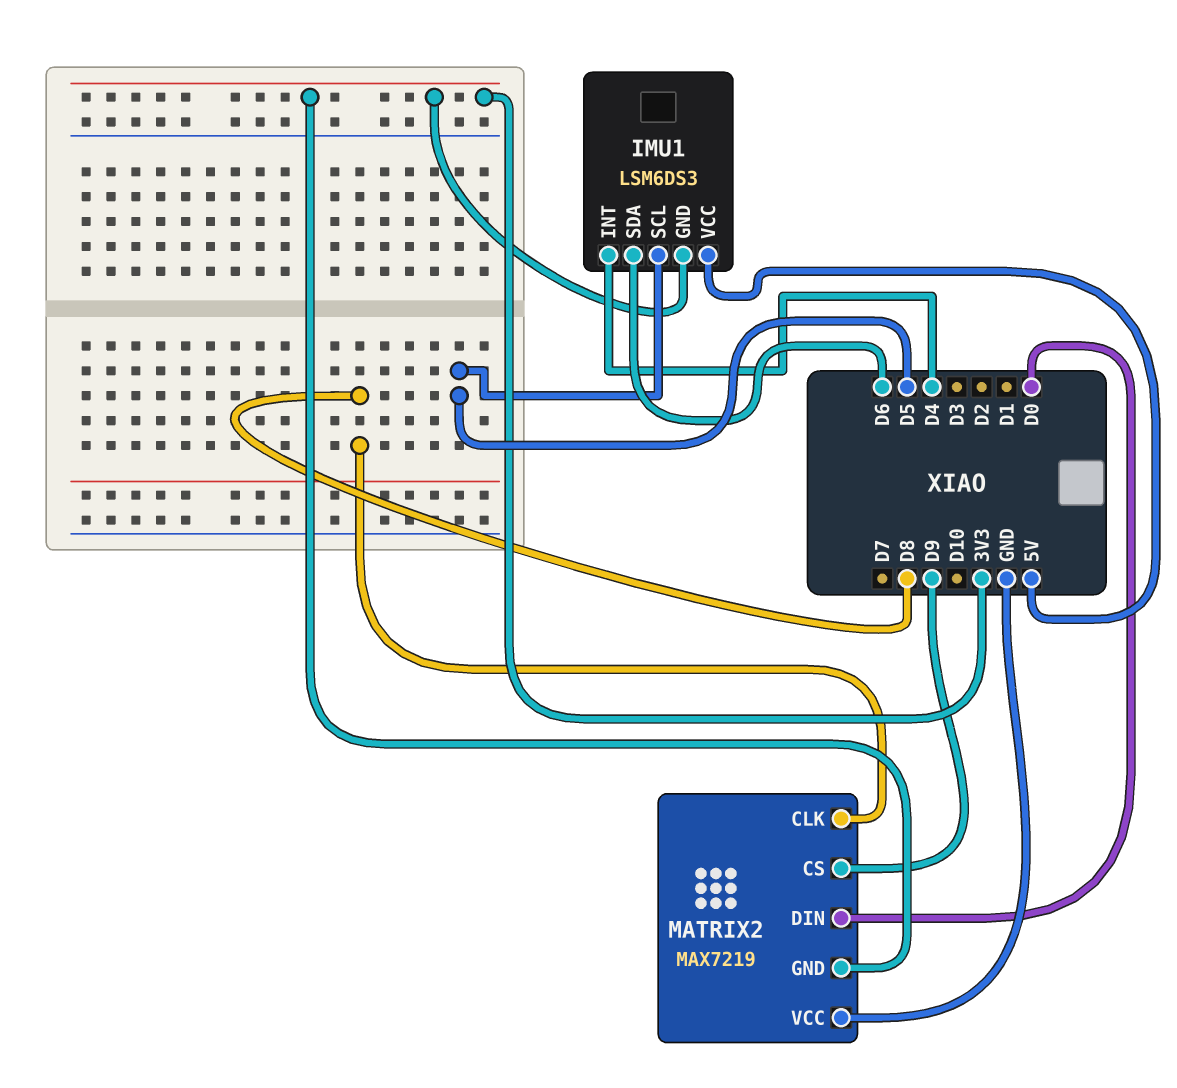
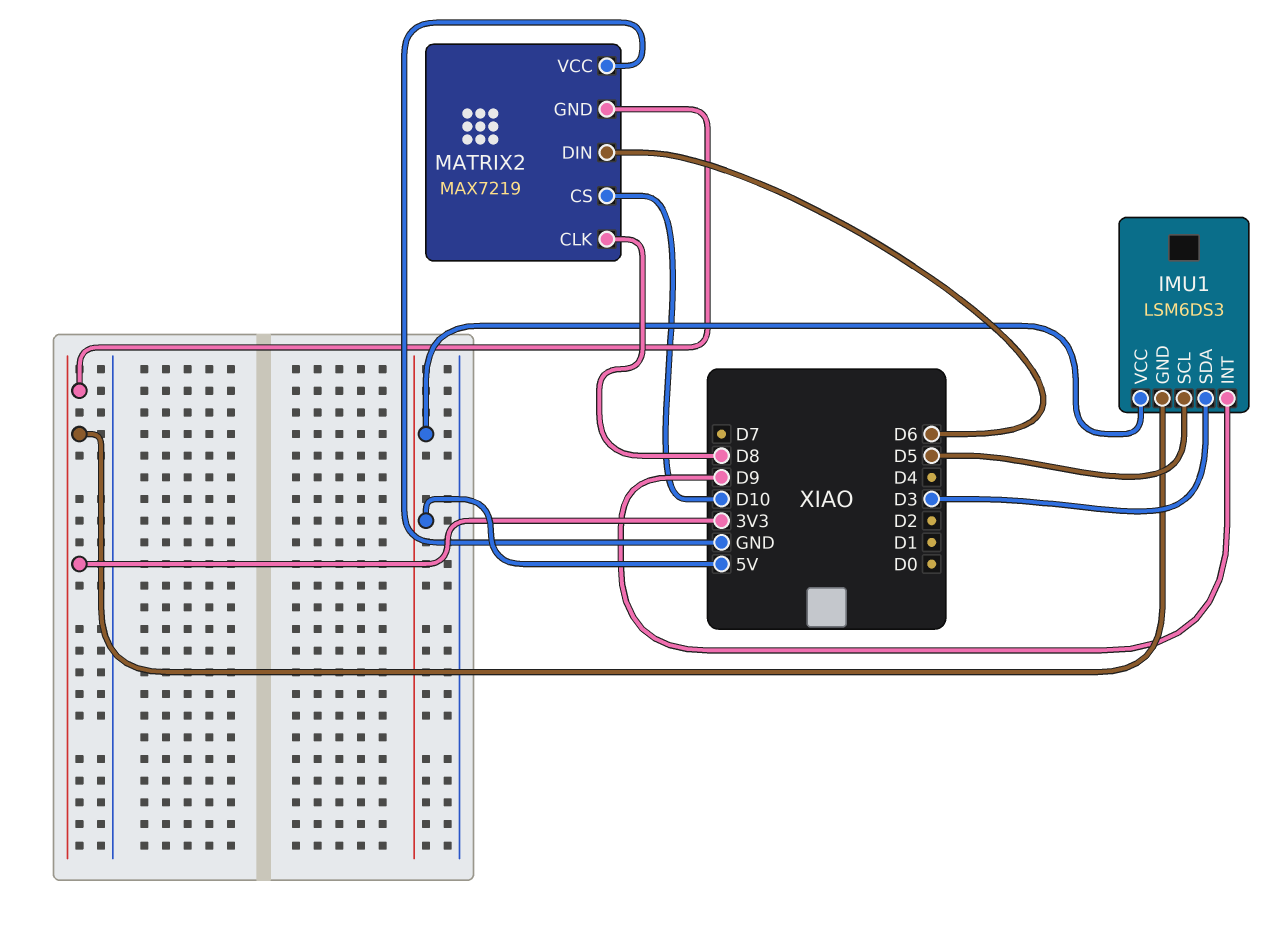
IMU1 pin INT: D4 -> D9
IMU1 pin SDA: D6 -> D3
MATRIX2 pin CS: D9 -> D10
MATRIX2 pin DIN: D0 -> D6

